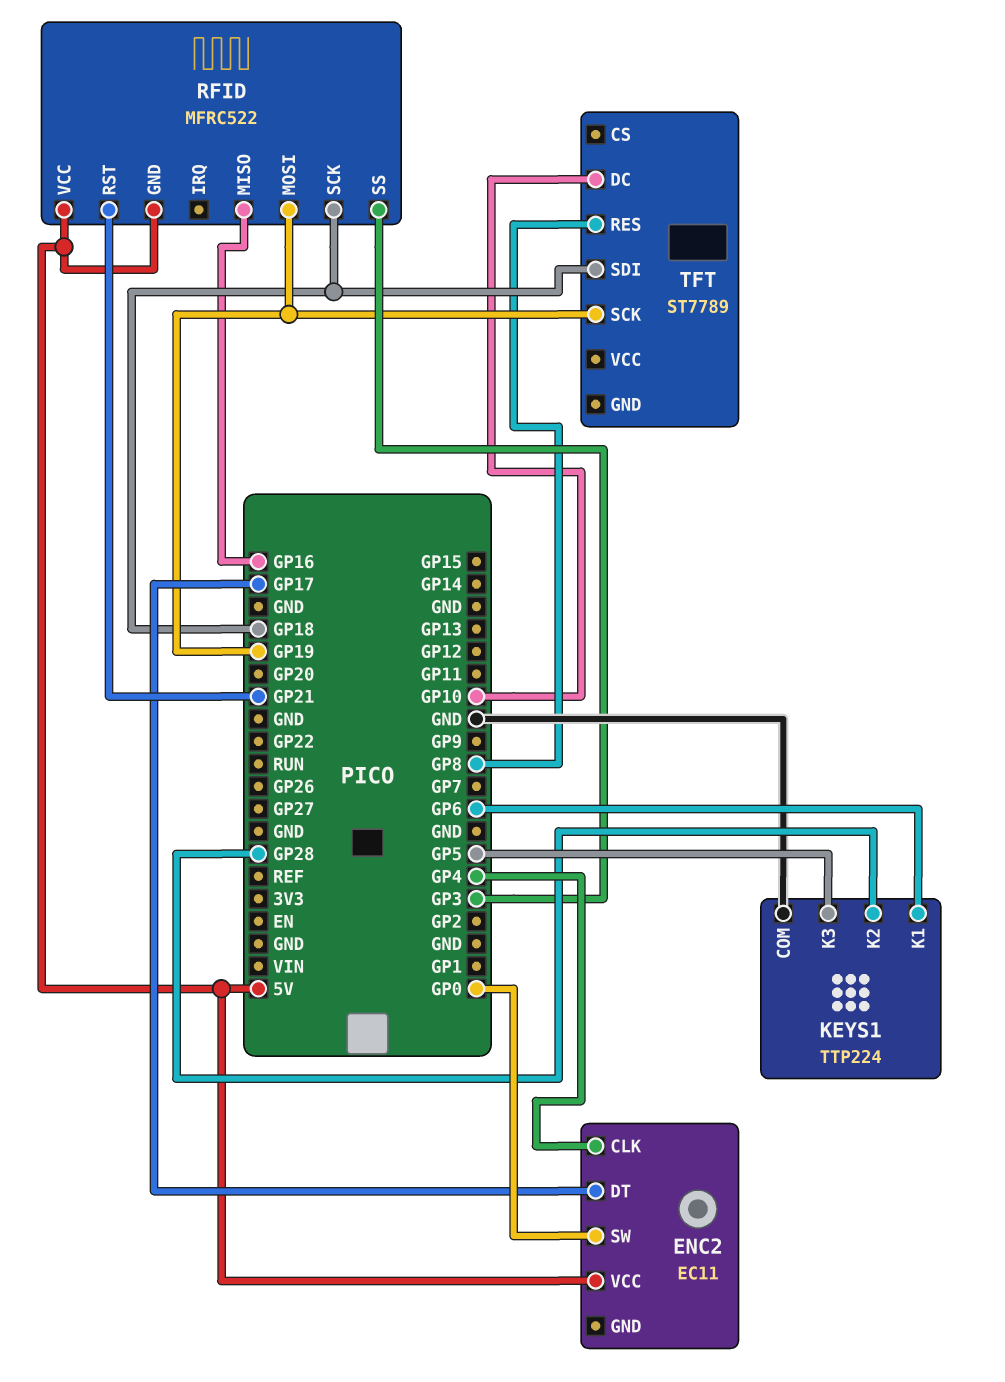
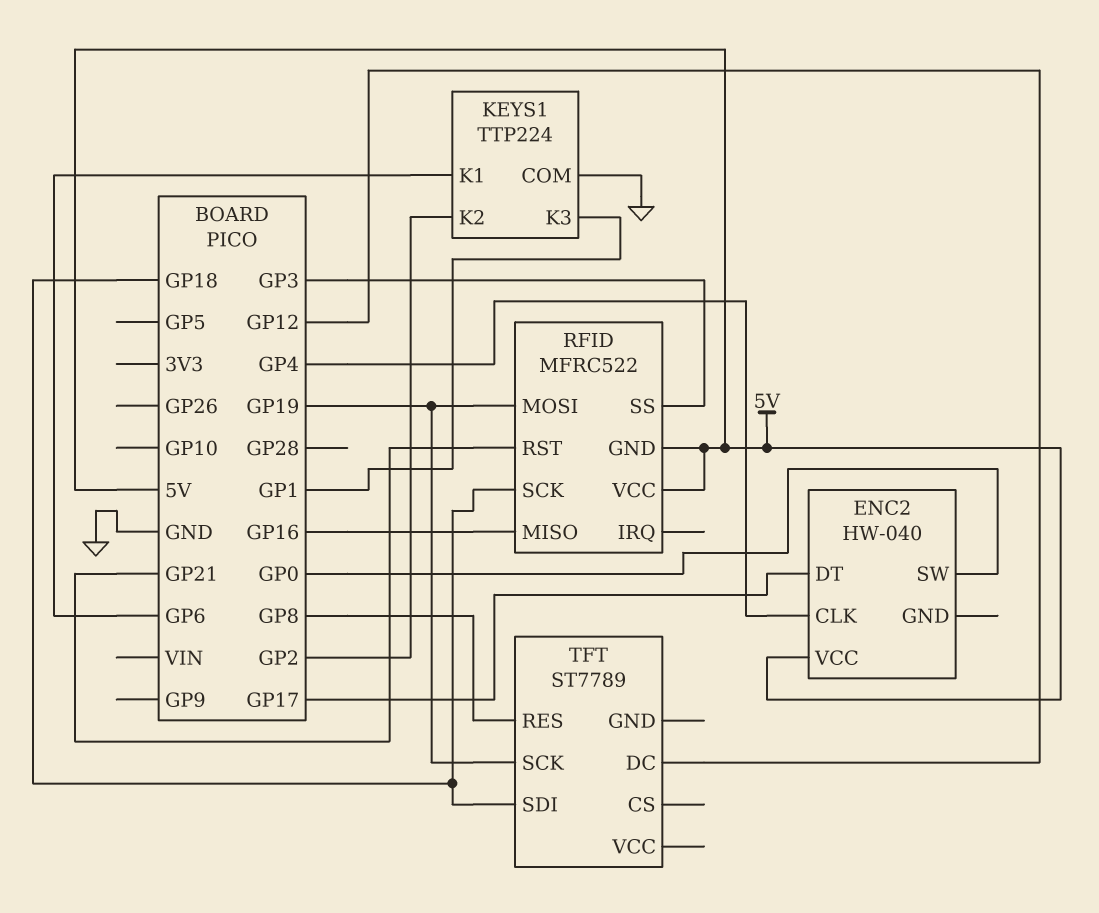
ENC2: EC11 -> HW-040
KEYS1 pin K2: GP28 -> GP2
KEYS1 pin K3: GP5 -> GP1
TFT pin DC: GP10 -> GP12

